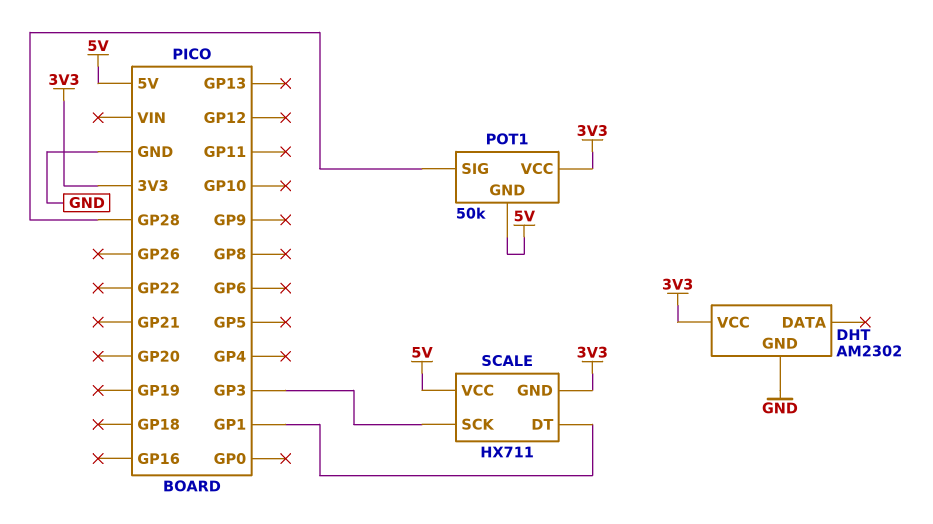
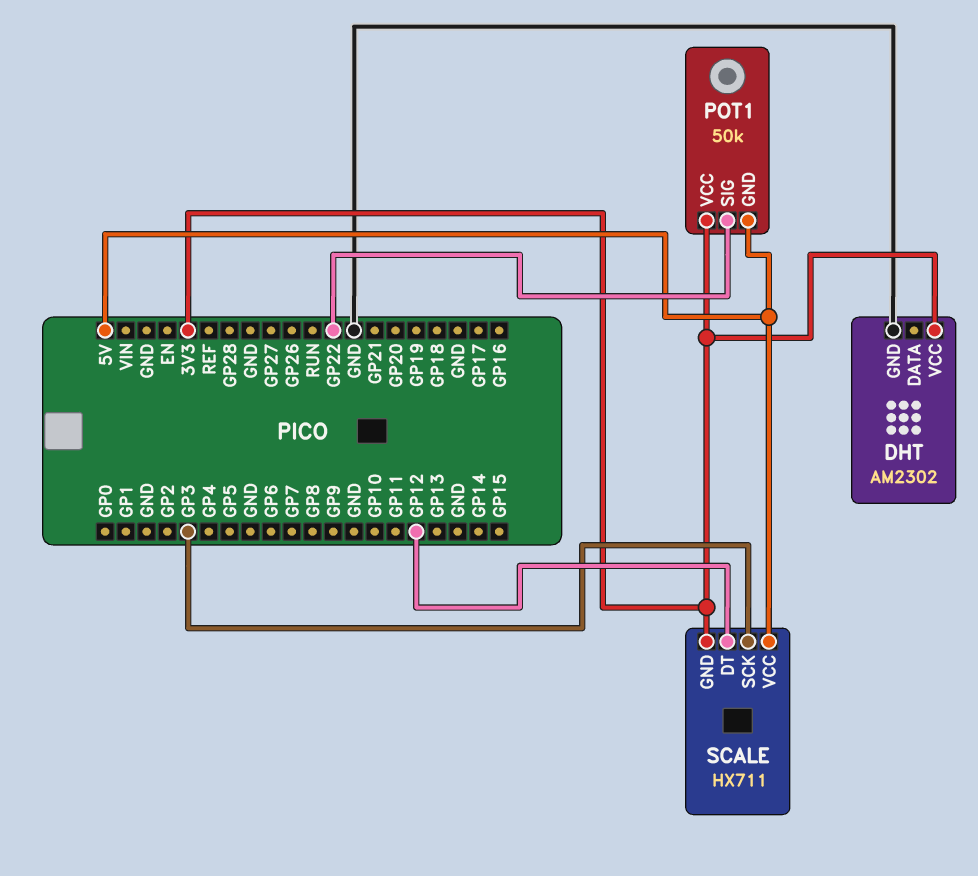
POT1 pin SIG: GP28 -> GP22
SCALE pin DT: GP1 -> GP12

